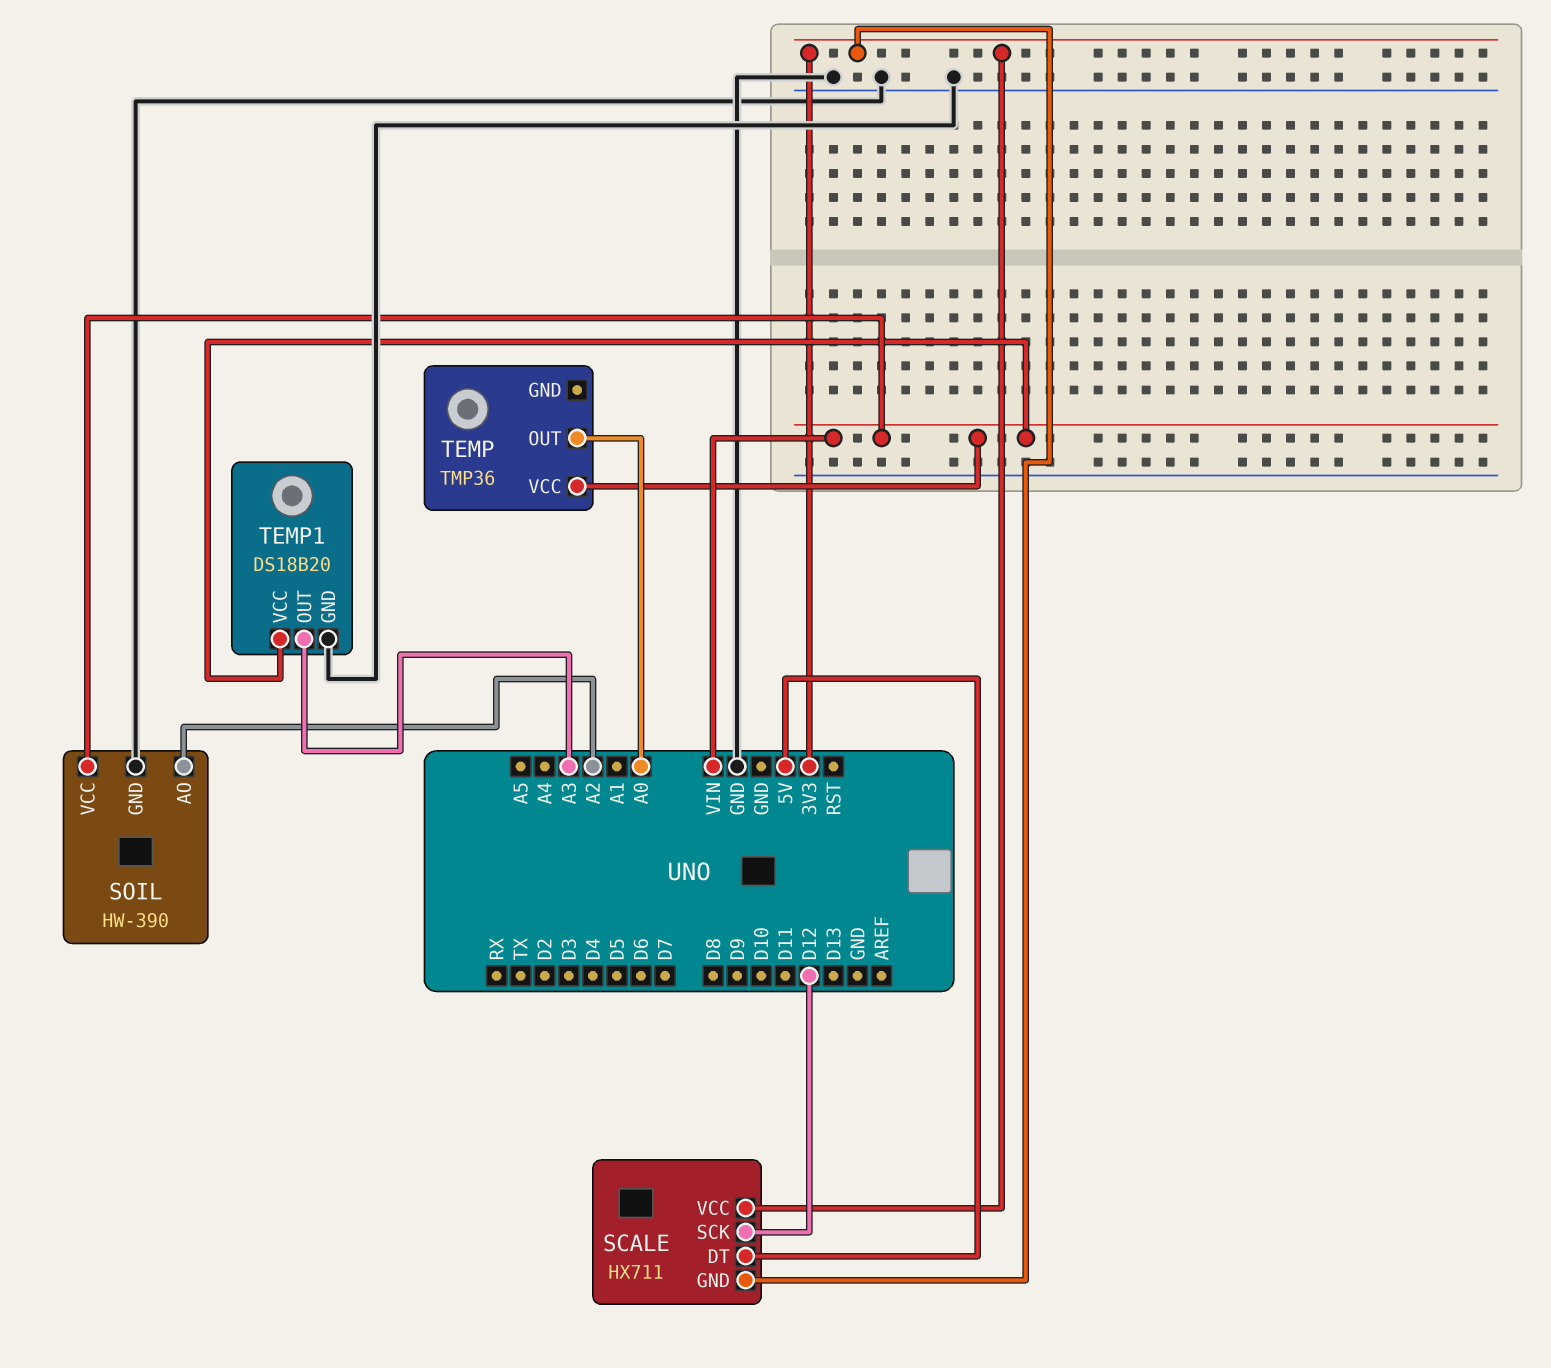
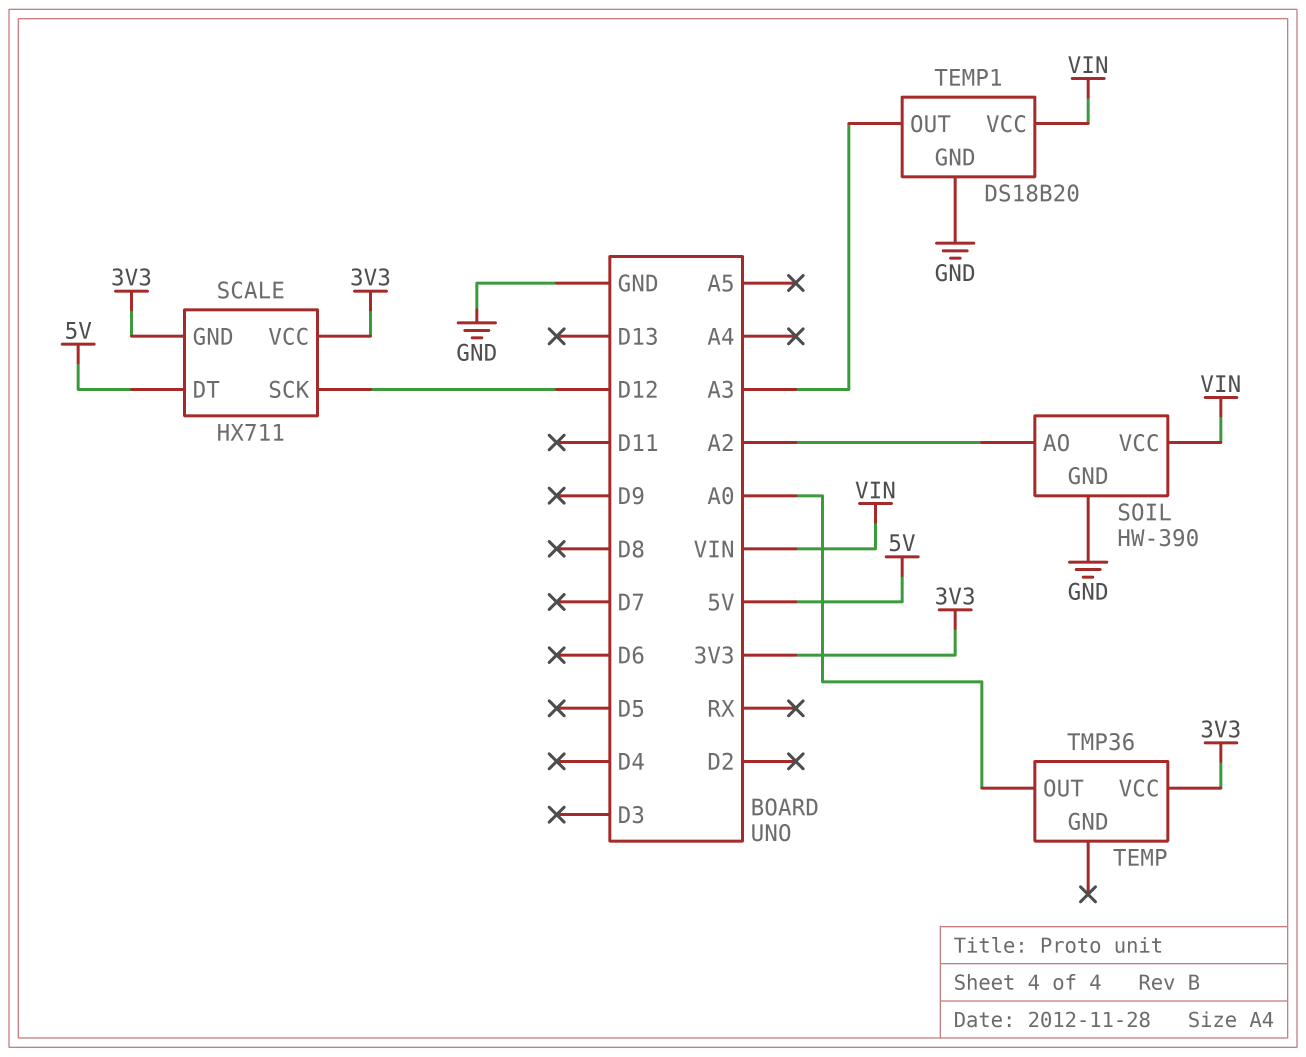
TEMP pin VCC: VIN -> 3V3

